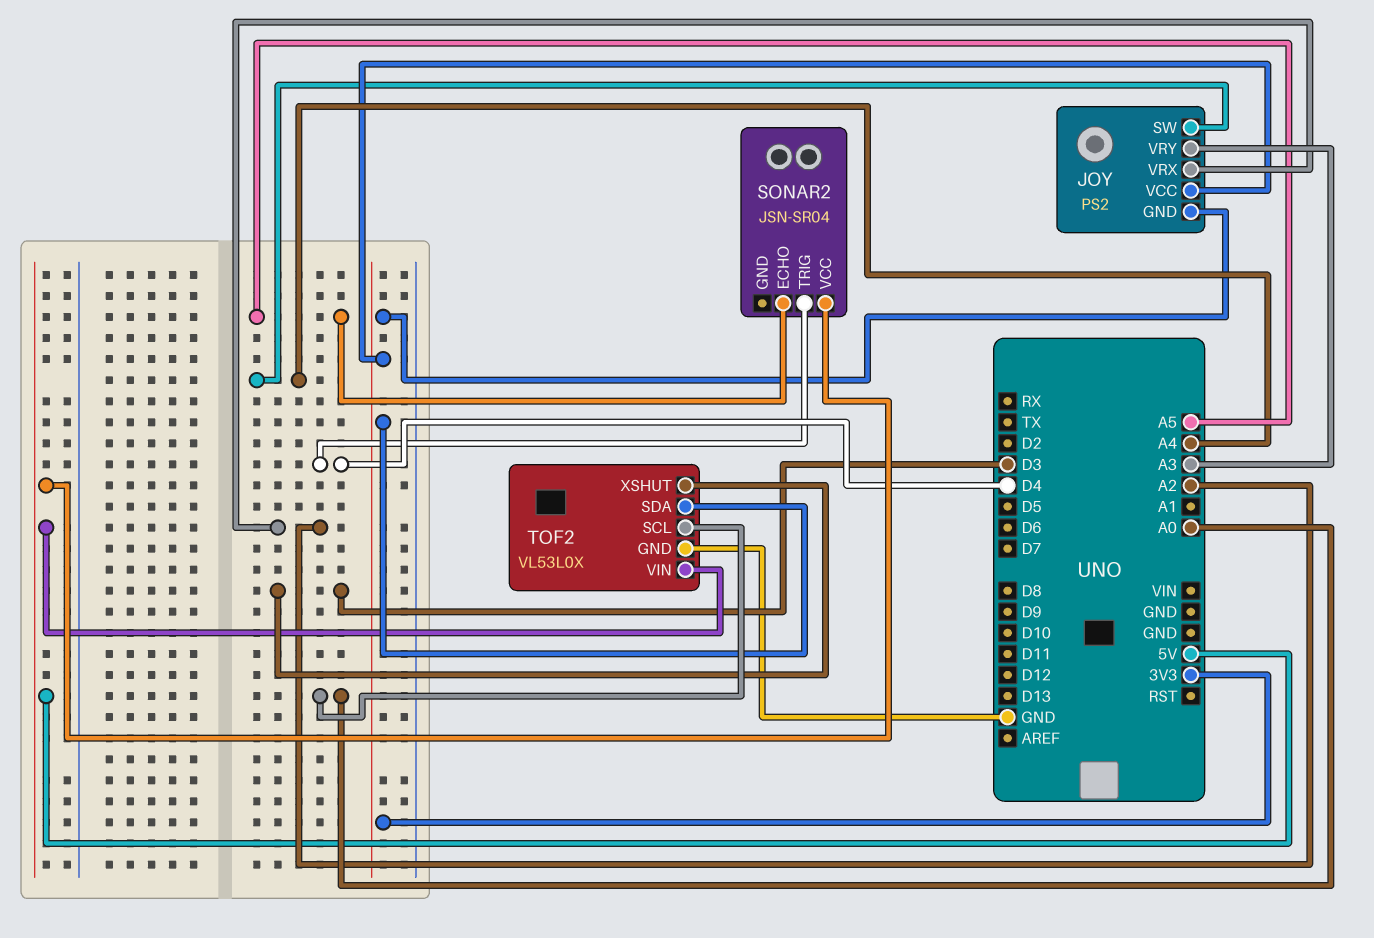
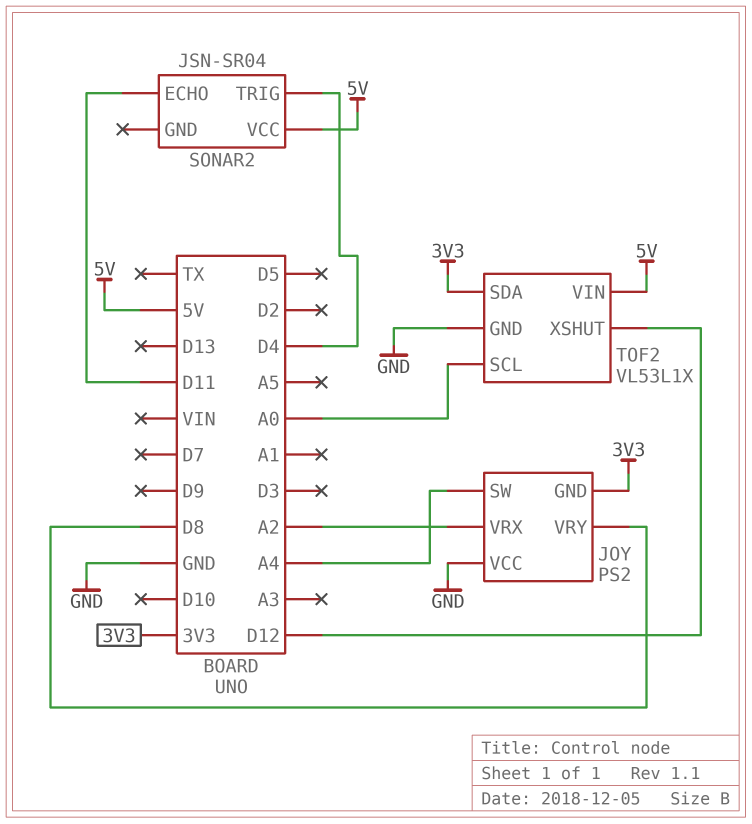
JOY pin VCC: 3V3 -> GND
JOY pin VRY: A3 -> D8
SONAR2 pin ECHO: A5 -> D11
TOF2: VL53L0X -> VL53L1X
TOF2 pin XSHUT: D3 -> D12

